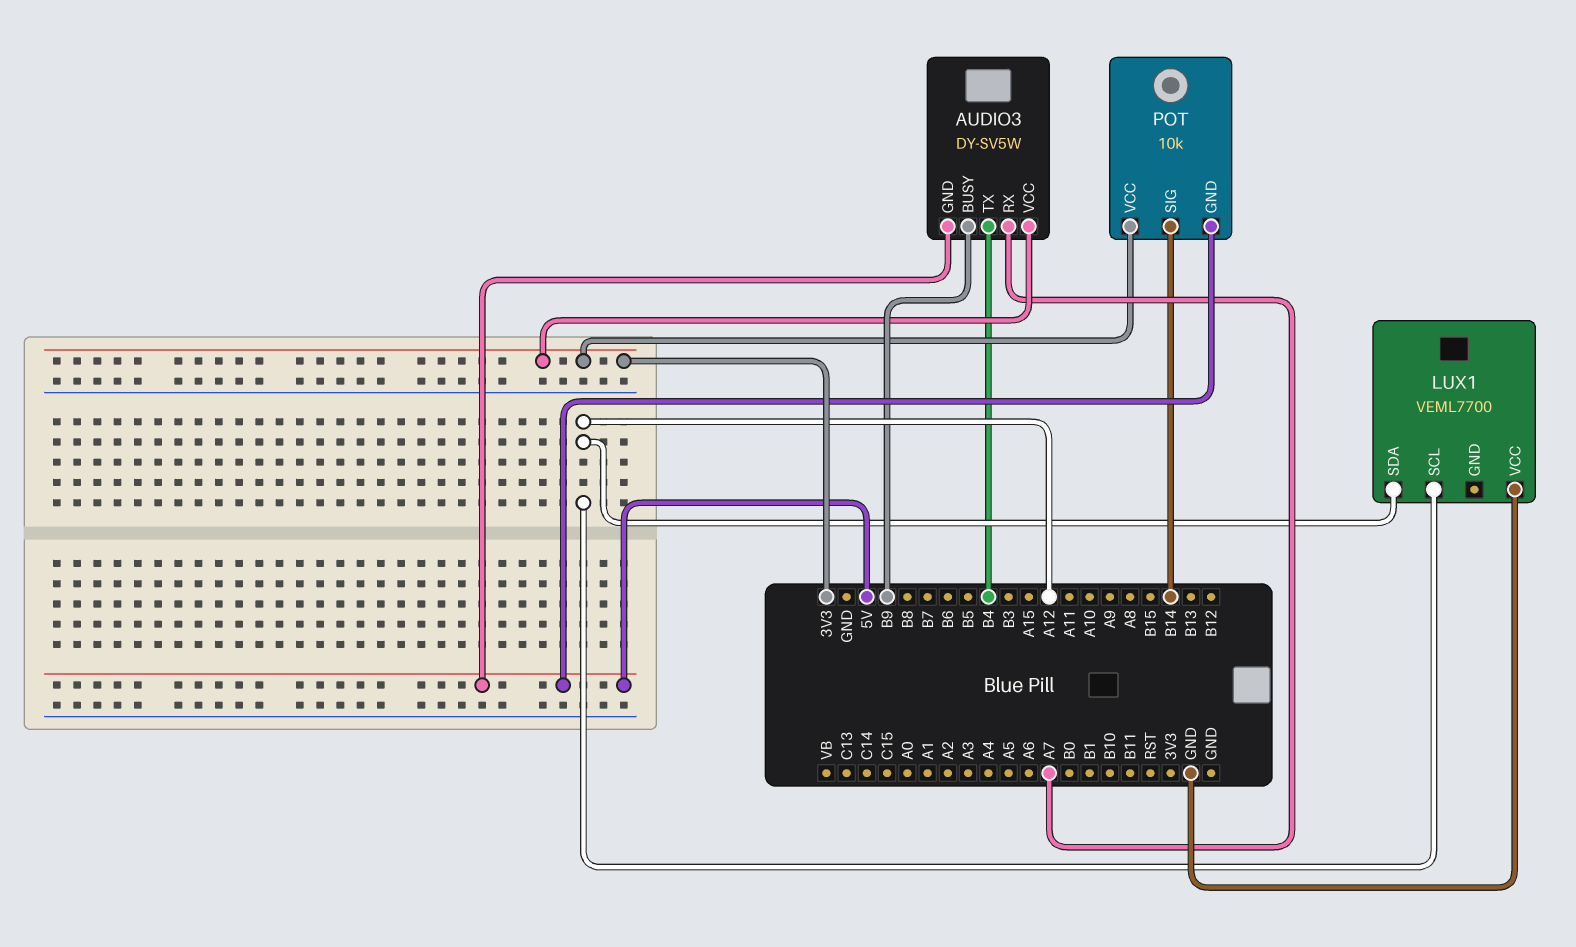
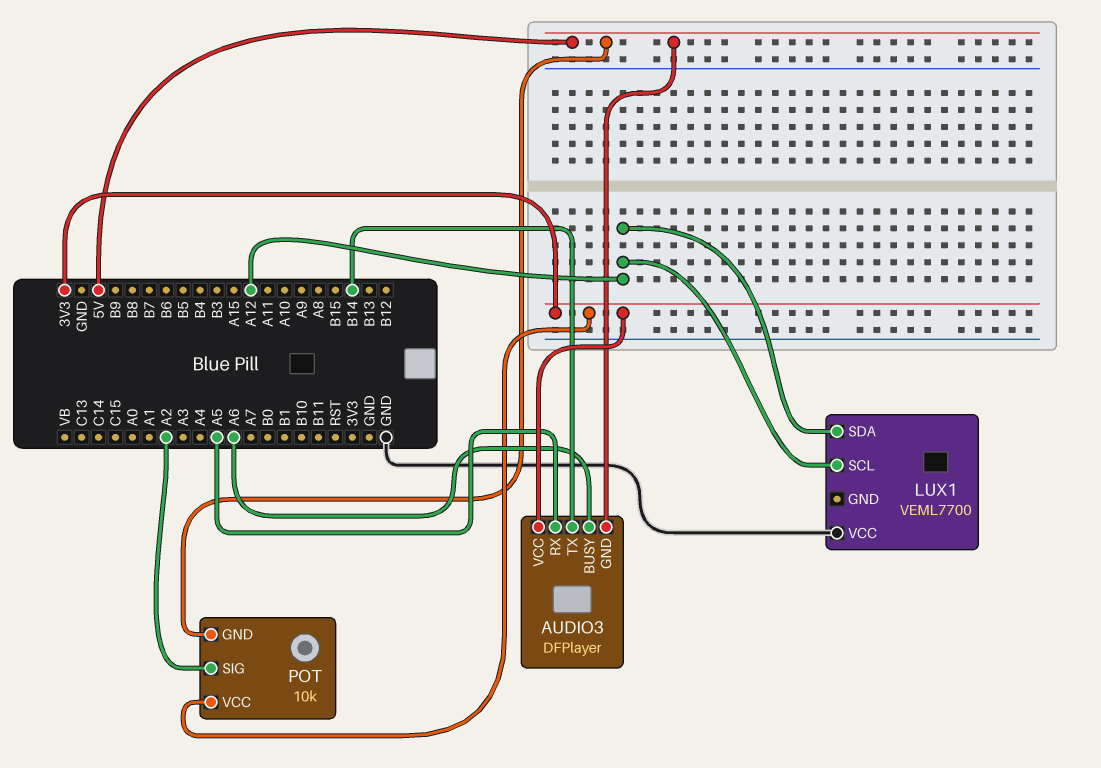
AUDIO3: DY-SV5W -> DFPlayer
AUDIO3 pin BUSY: B9 -> A6
AUDIO3 pin RX: A7 -> A5
AUDIO3 pin TX: B4 -> B14
POT pin SIG: B14 -> A2

